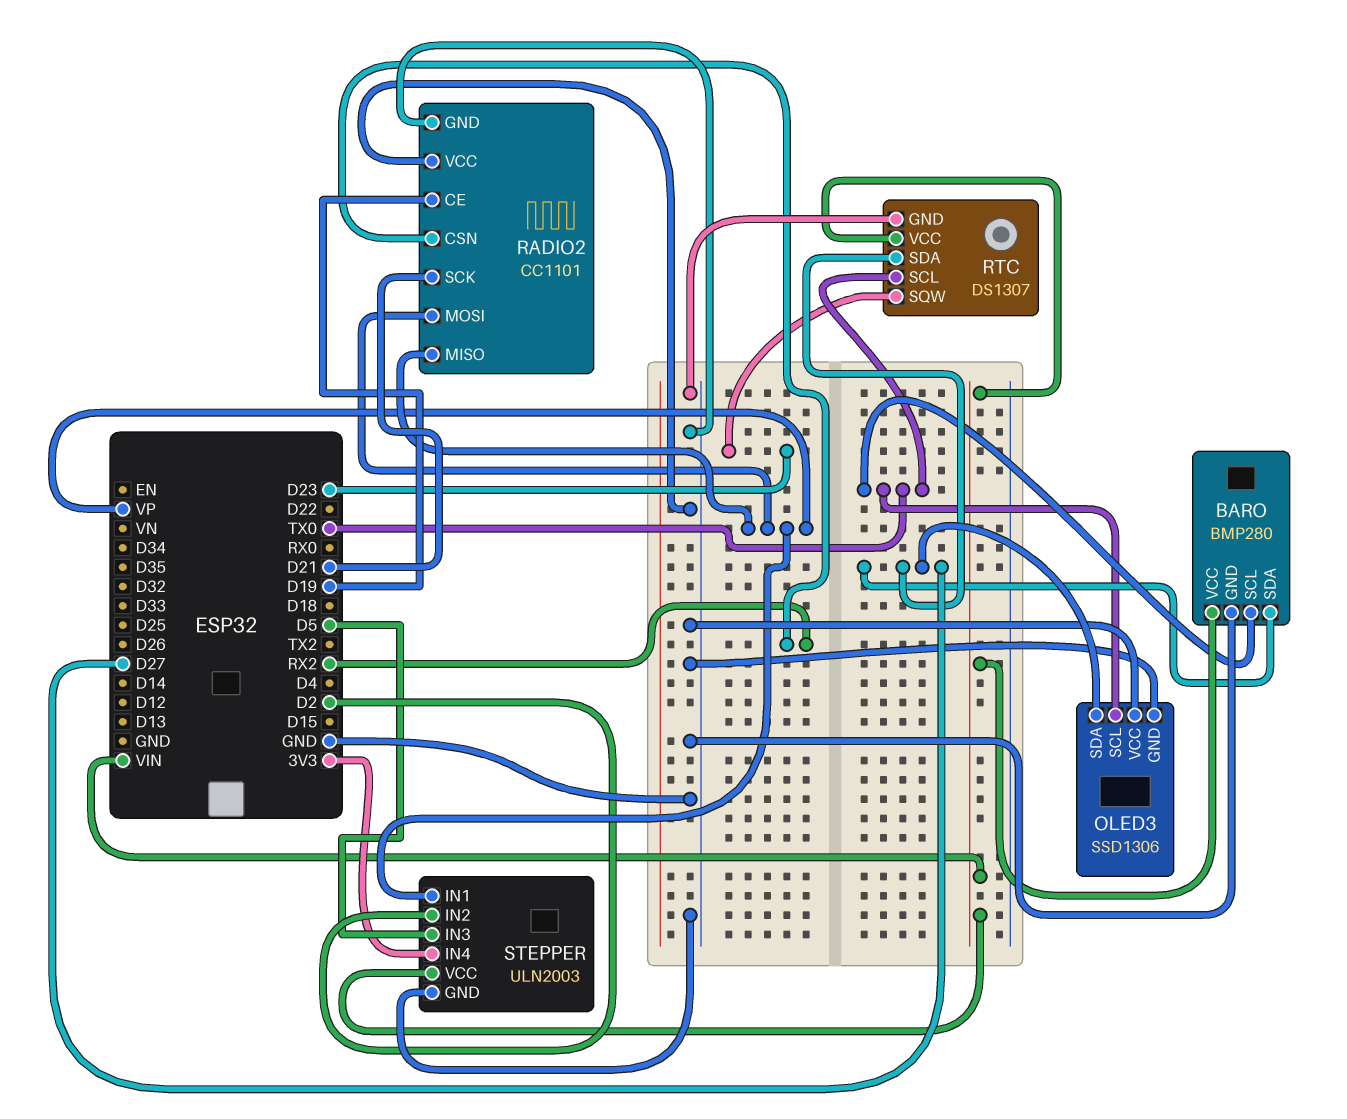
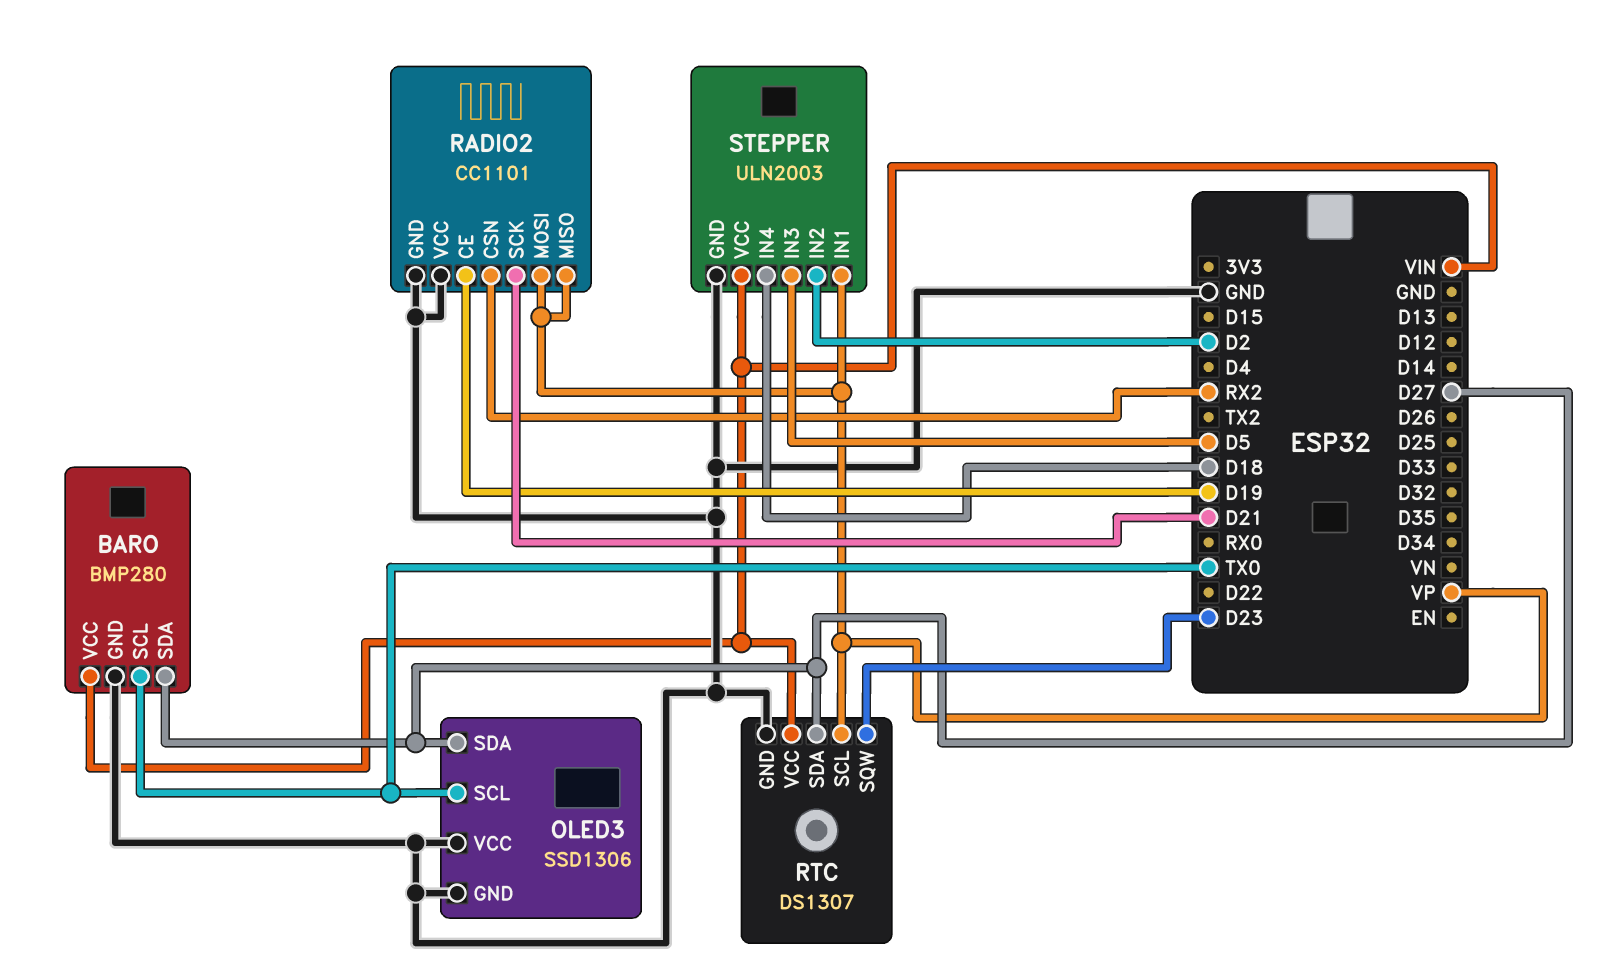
RTC pin SCL: TX0 -> VP
STEPPER pin IN4: 3V3 -> D18

